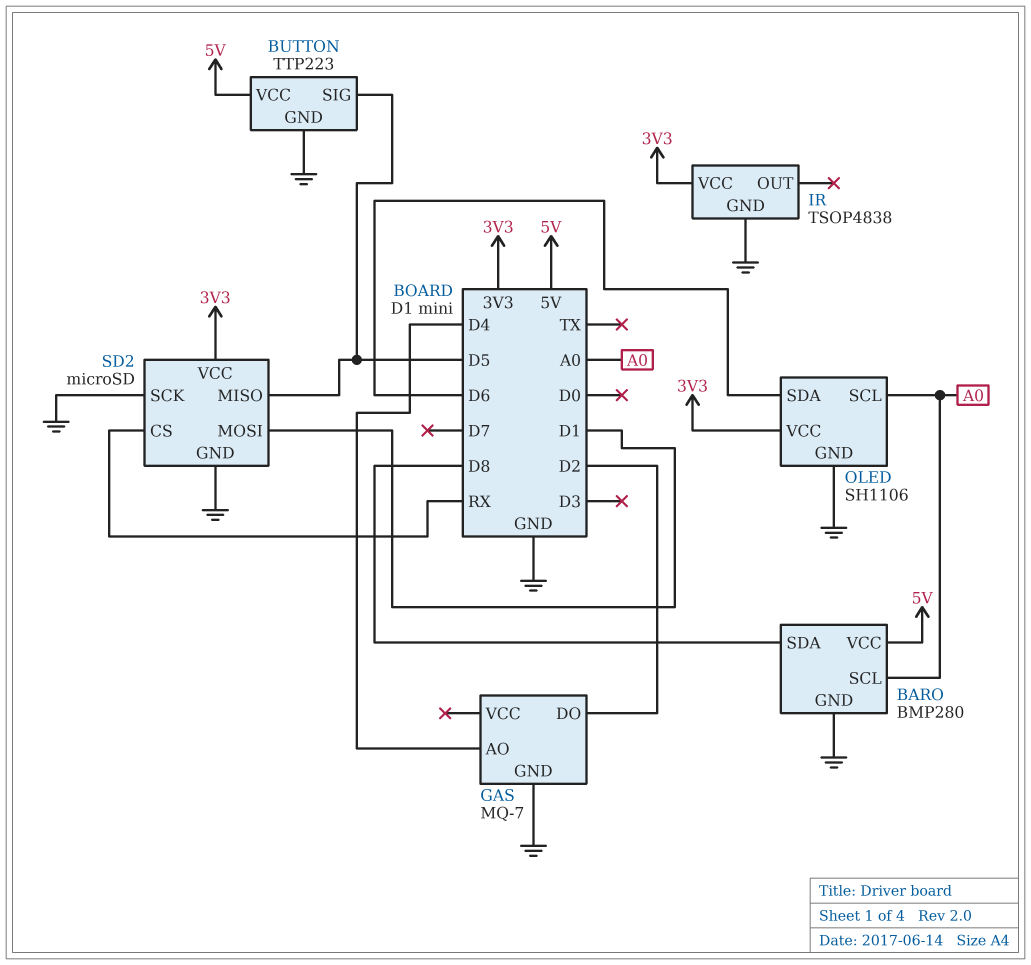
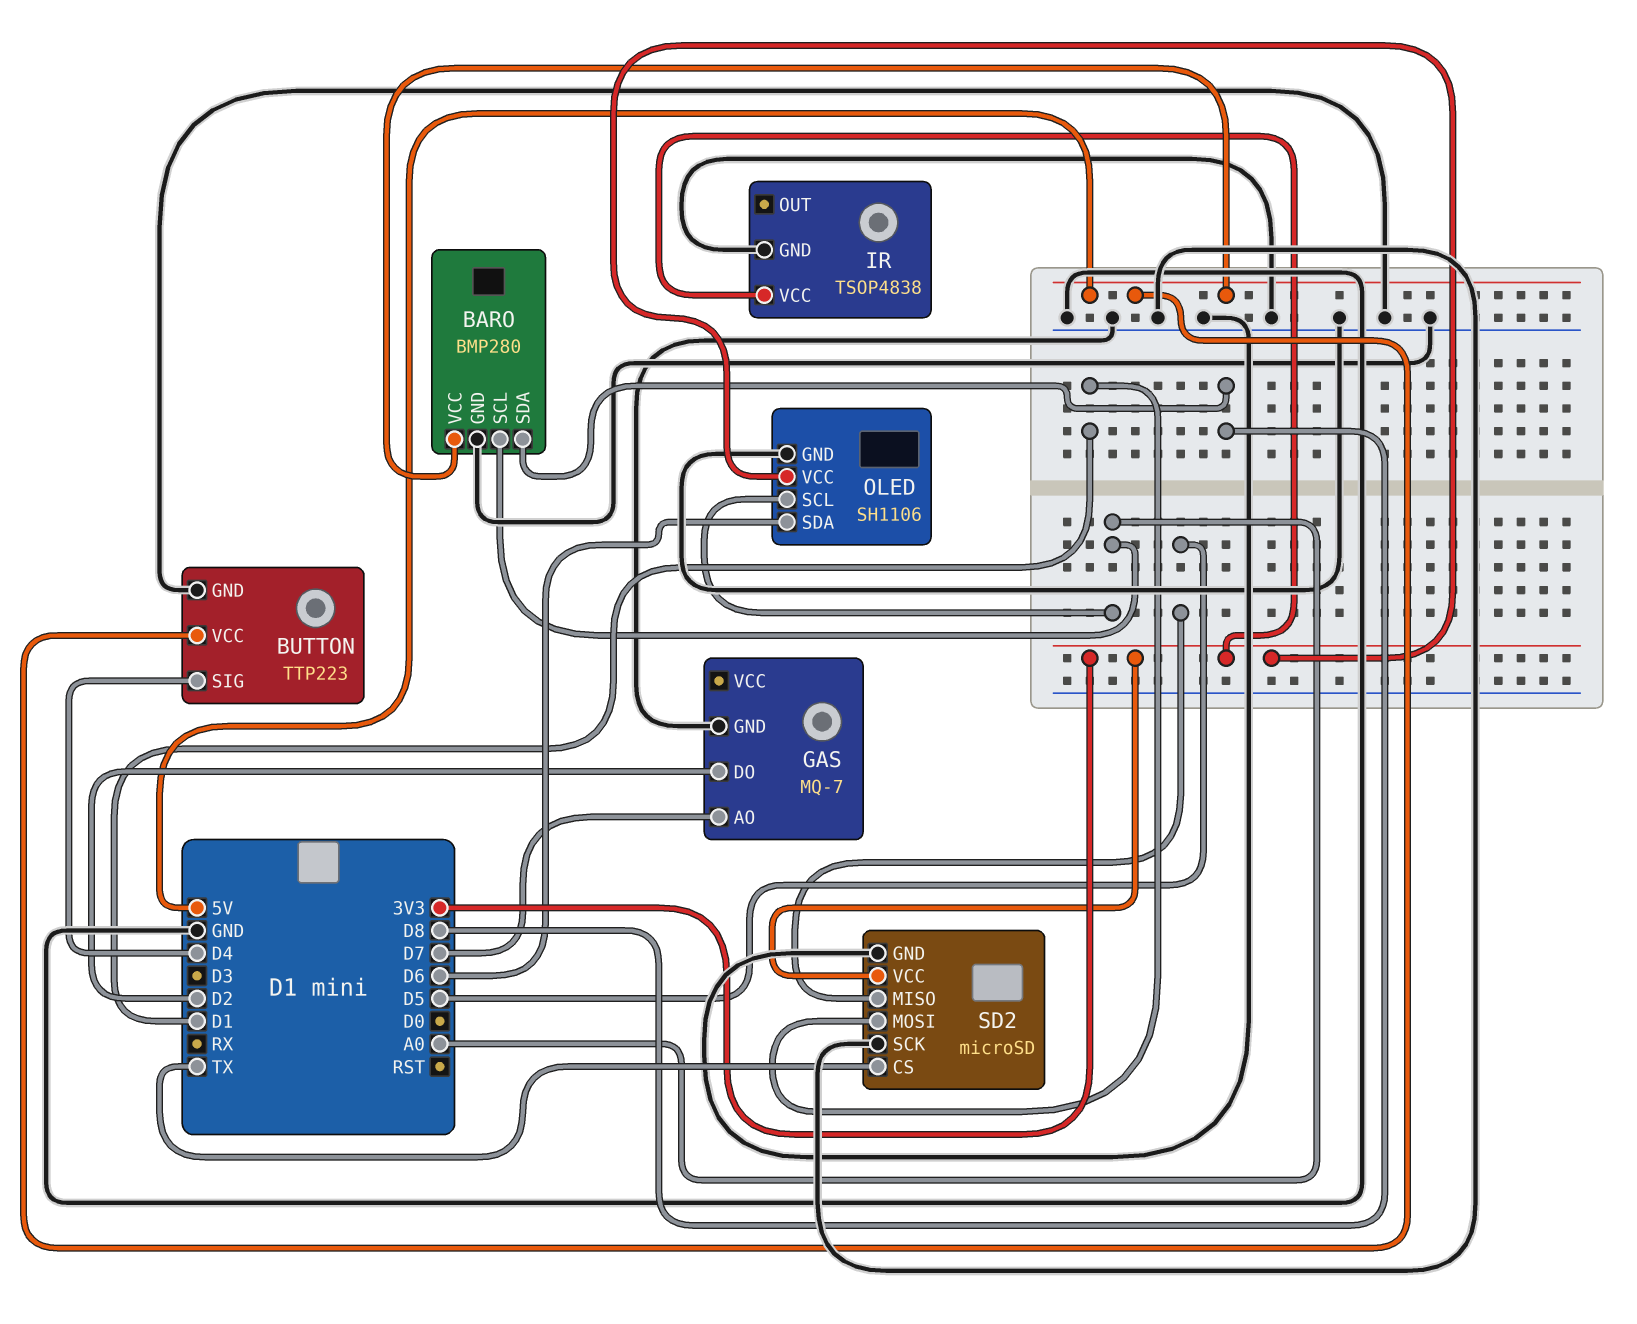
BUTTON pin SIG: D5 -> D4
GAS pin AO: D4 -> D7
SD2 pin CS: RX -> TX

